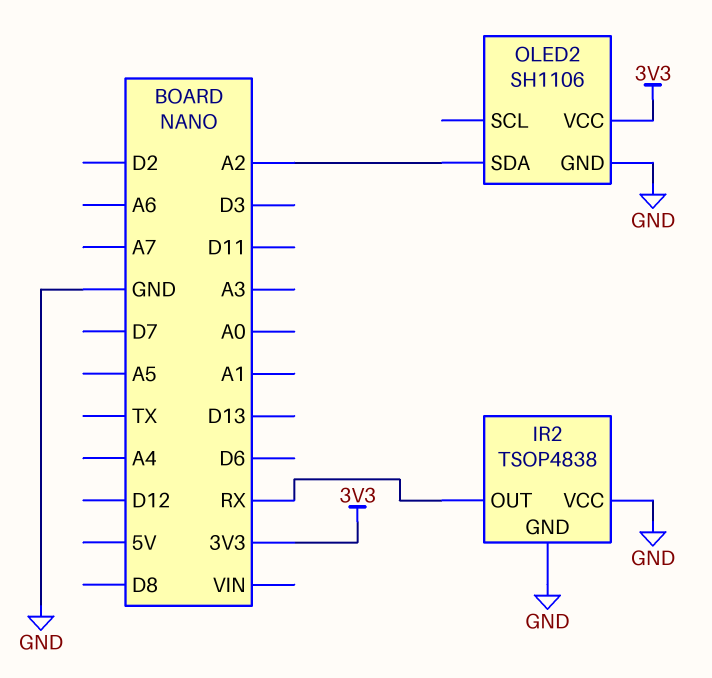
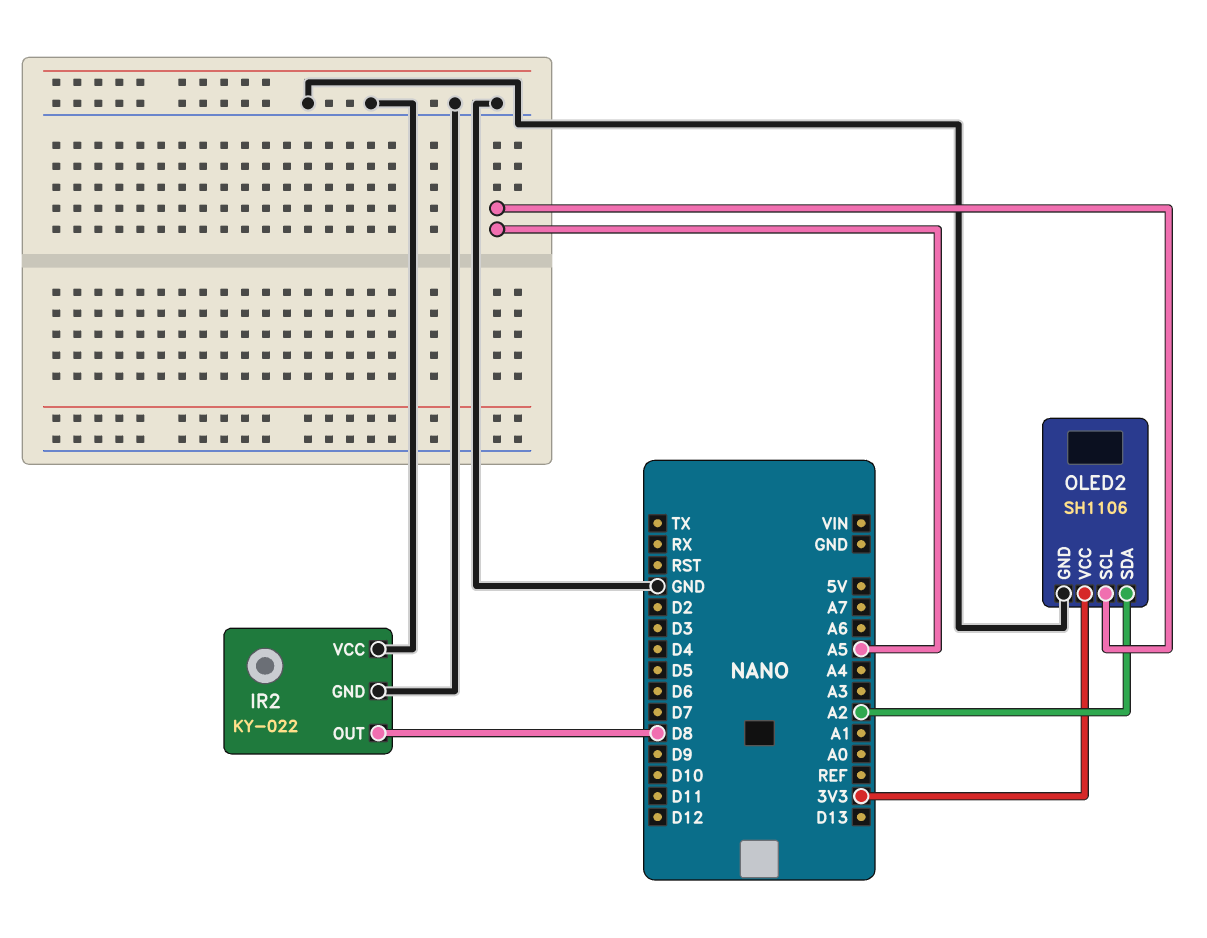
IR2: TSOP4838 -> KY-022
IR2 pin OUT: RX -> D8
OLED2 pin SCL: none -> A5

